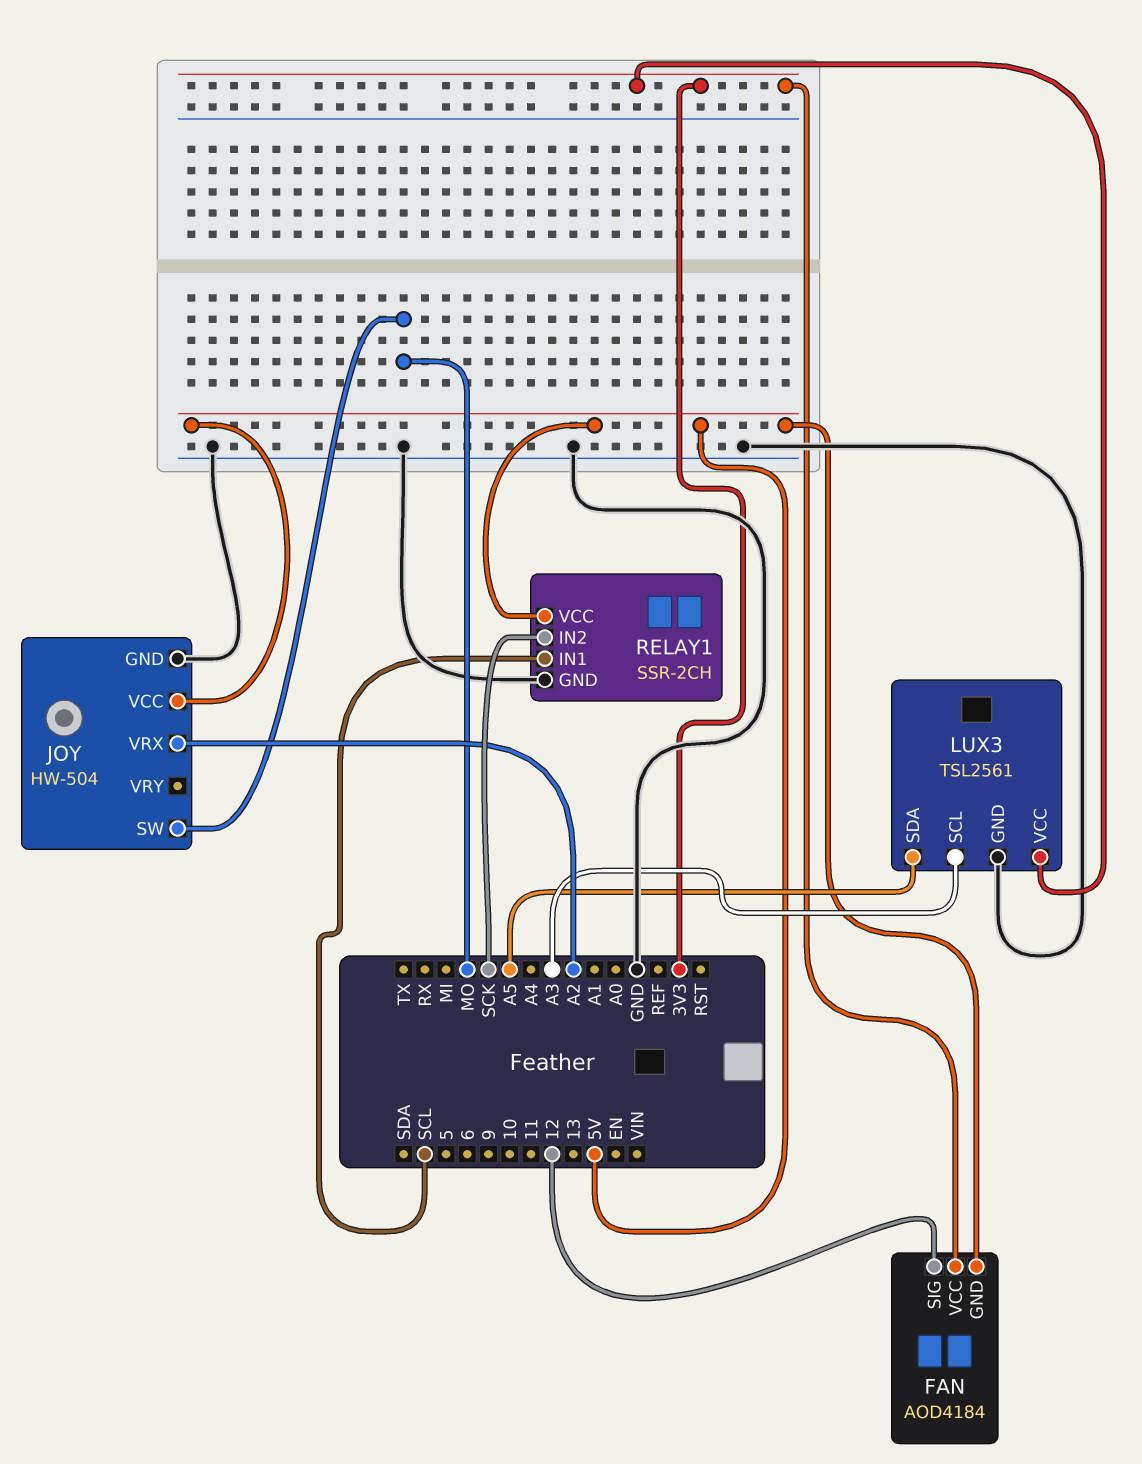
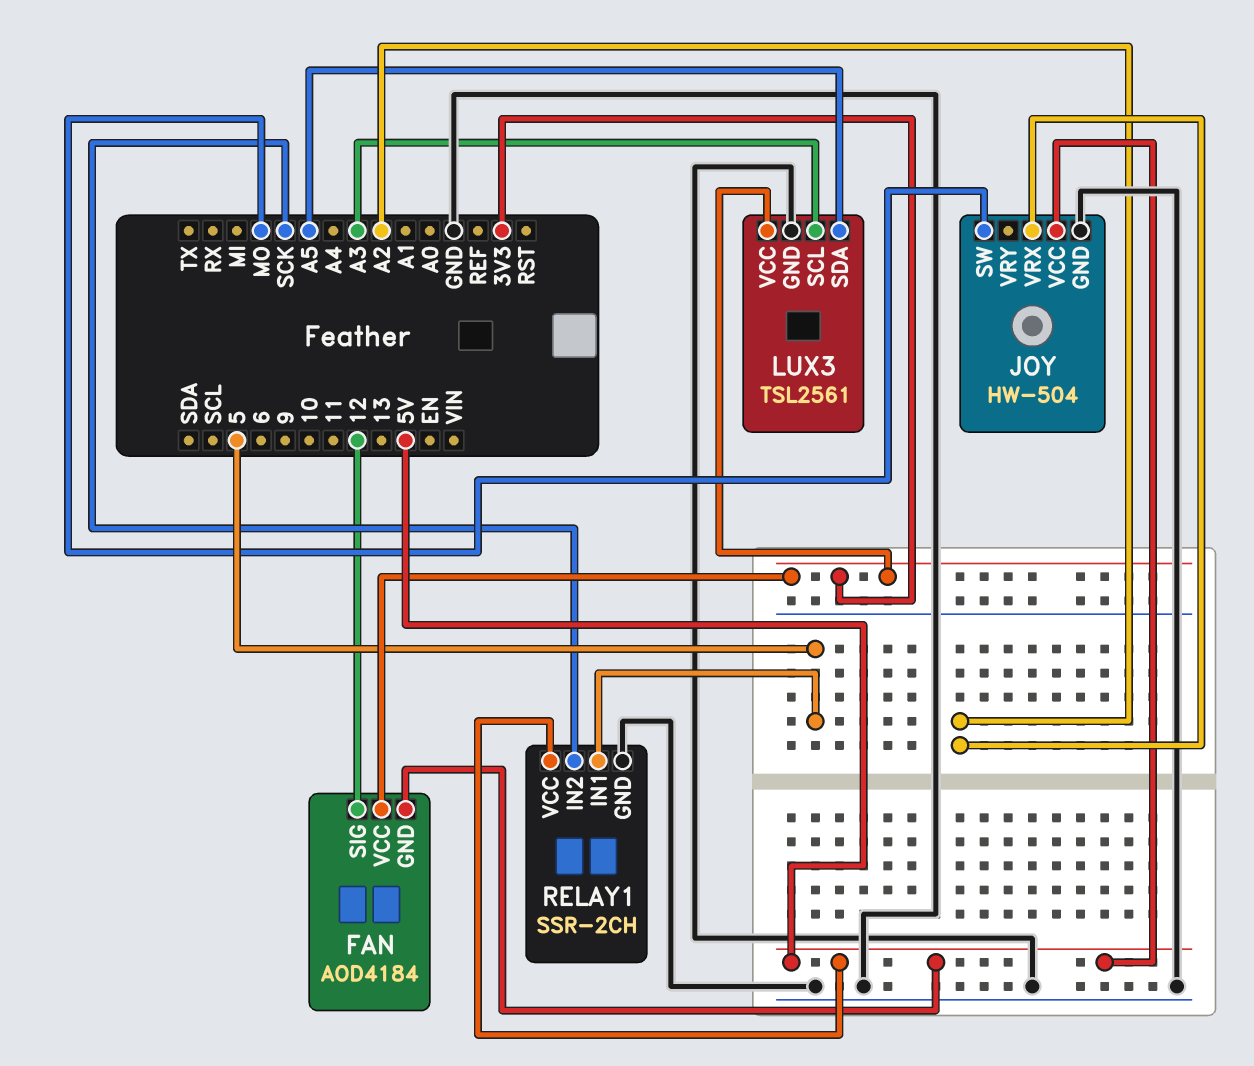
RELAY1 pin IN1: SCL -> 5

